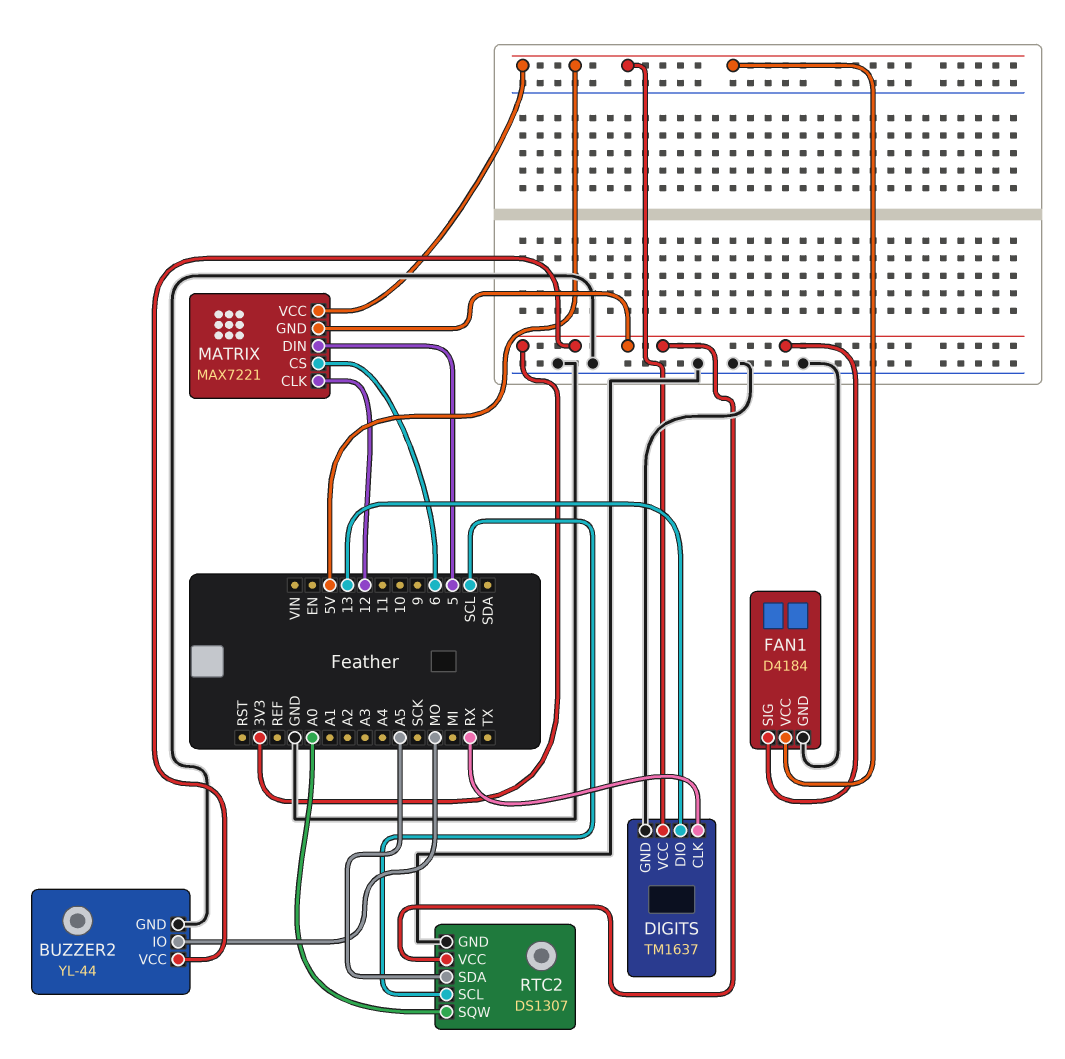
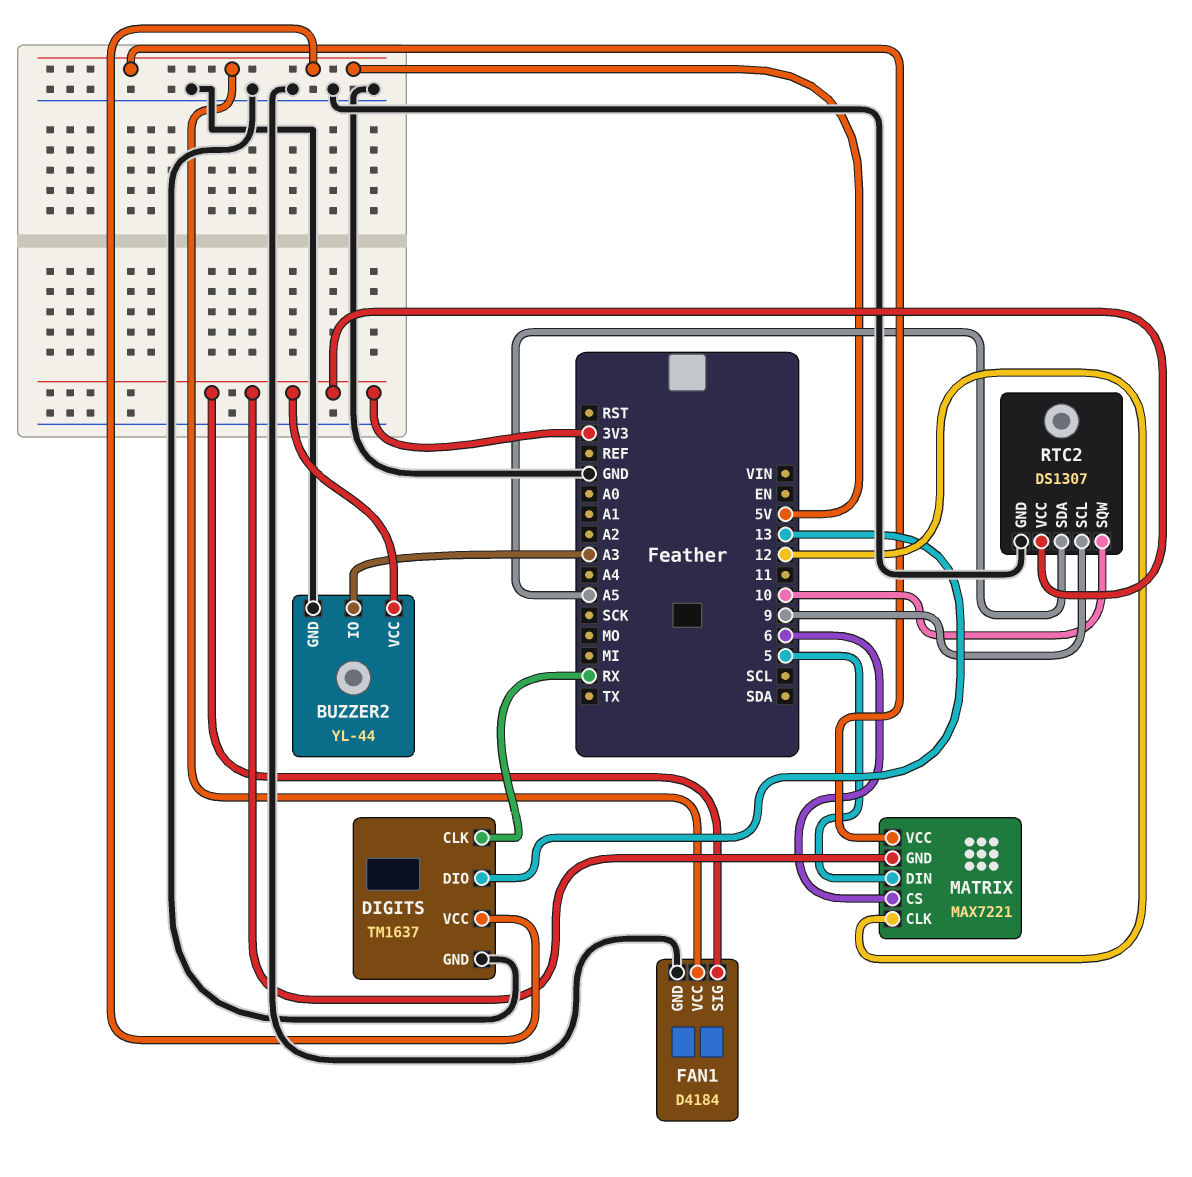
BUZZER2 pin IO: MO -> A3
RTC2 pin SCL: SCL -> 9
RTC2 pin SQW: A0 -> 10

